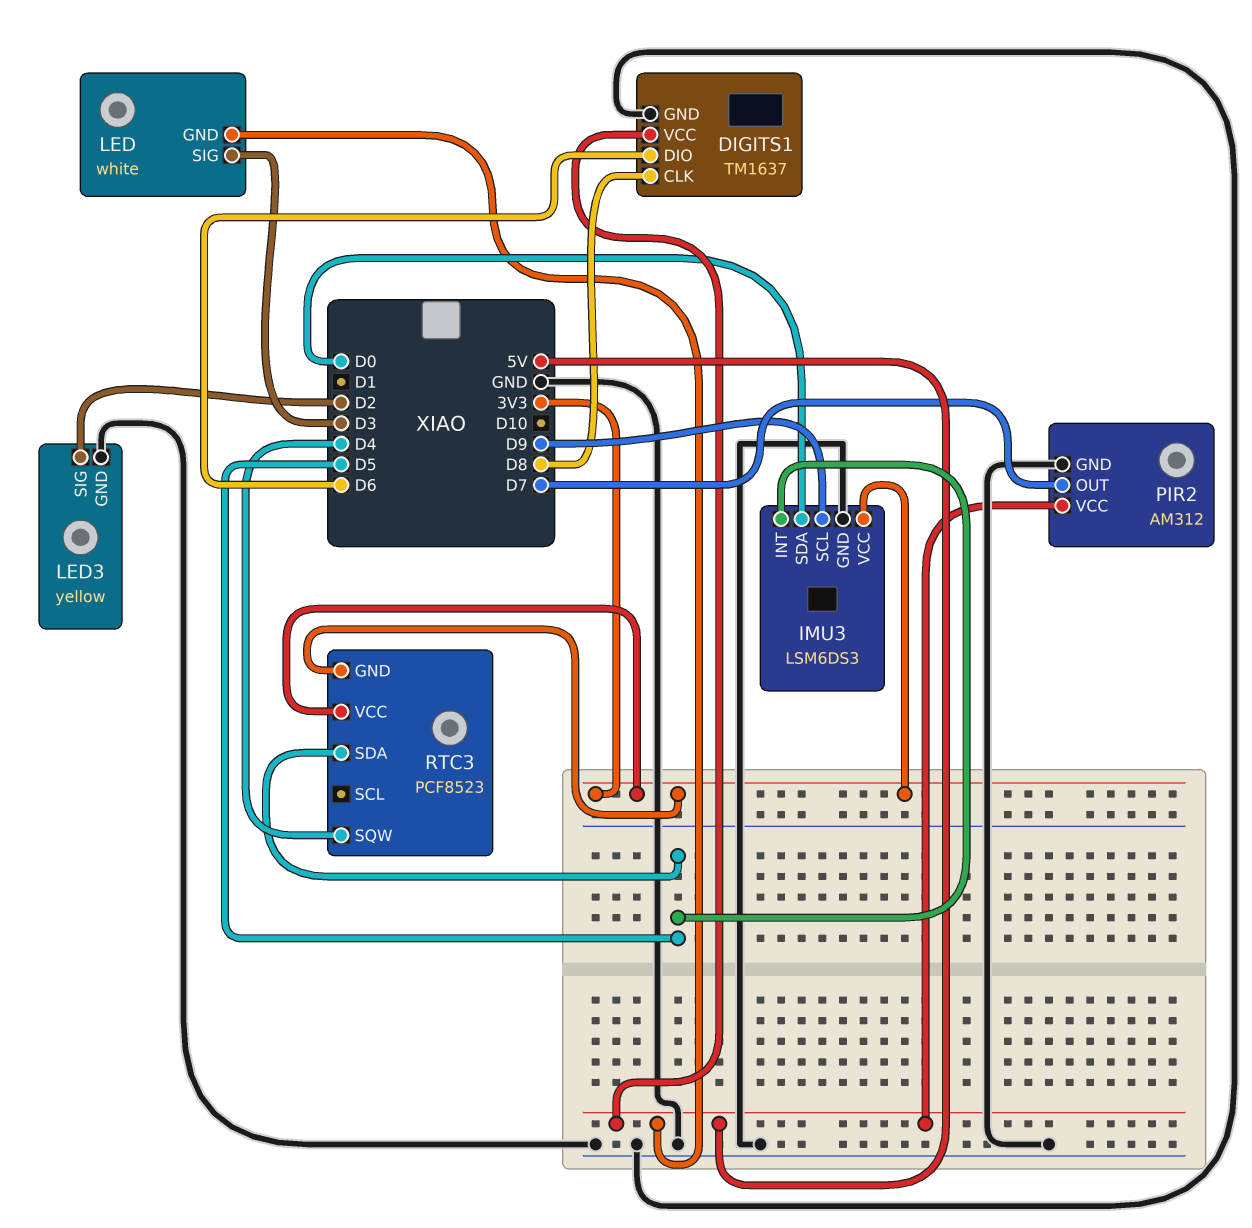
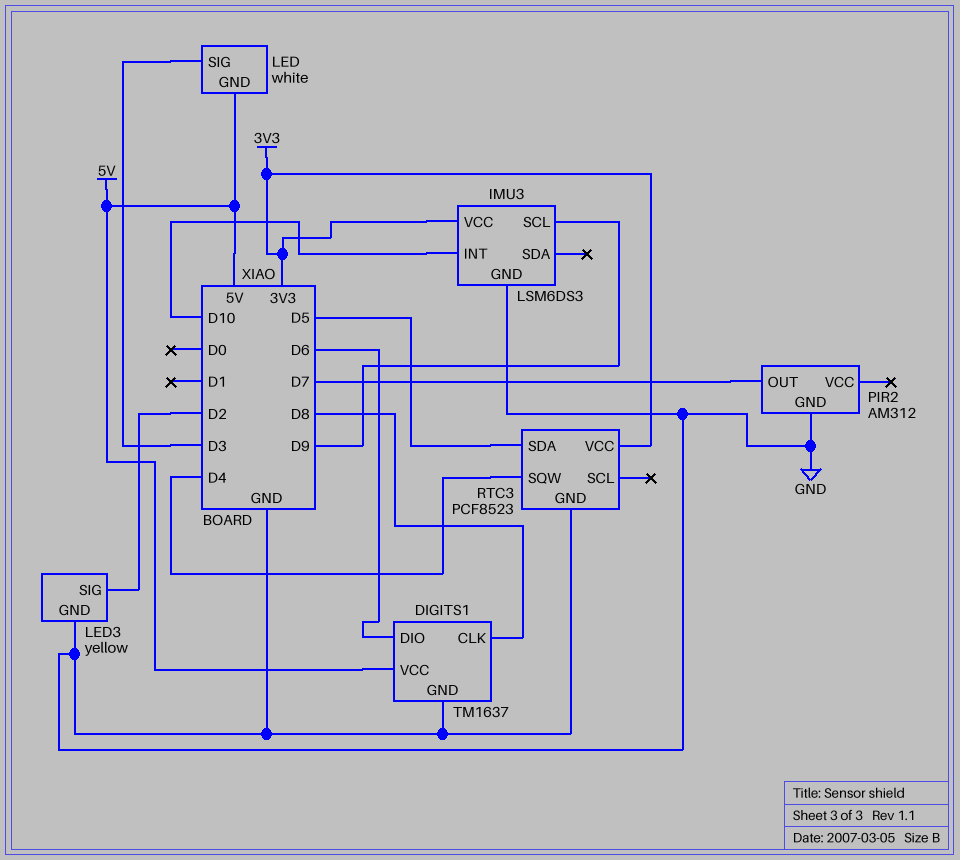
IMU3 pin INT: D5 -> D10
IMU3 pin SDA: D0 -> none
PIR2 pin VCC: 5V -> none
RTC3 pin GND: 3V3 -> GND

